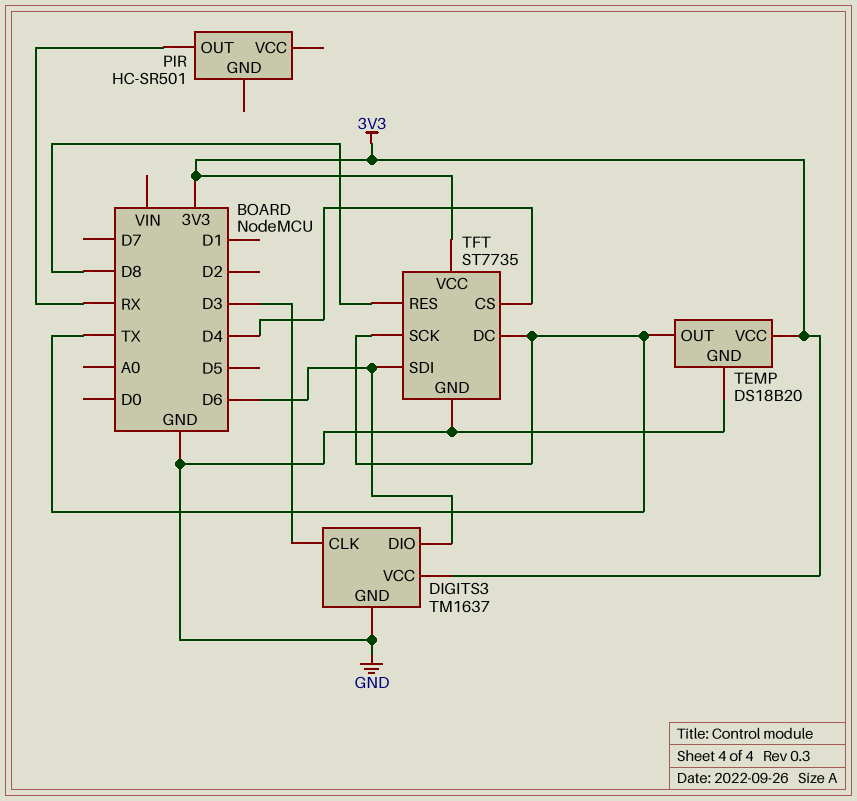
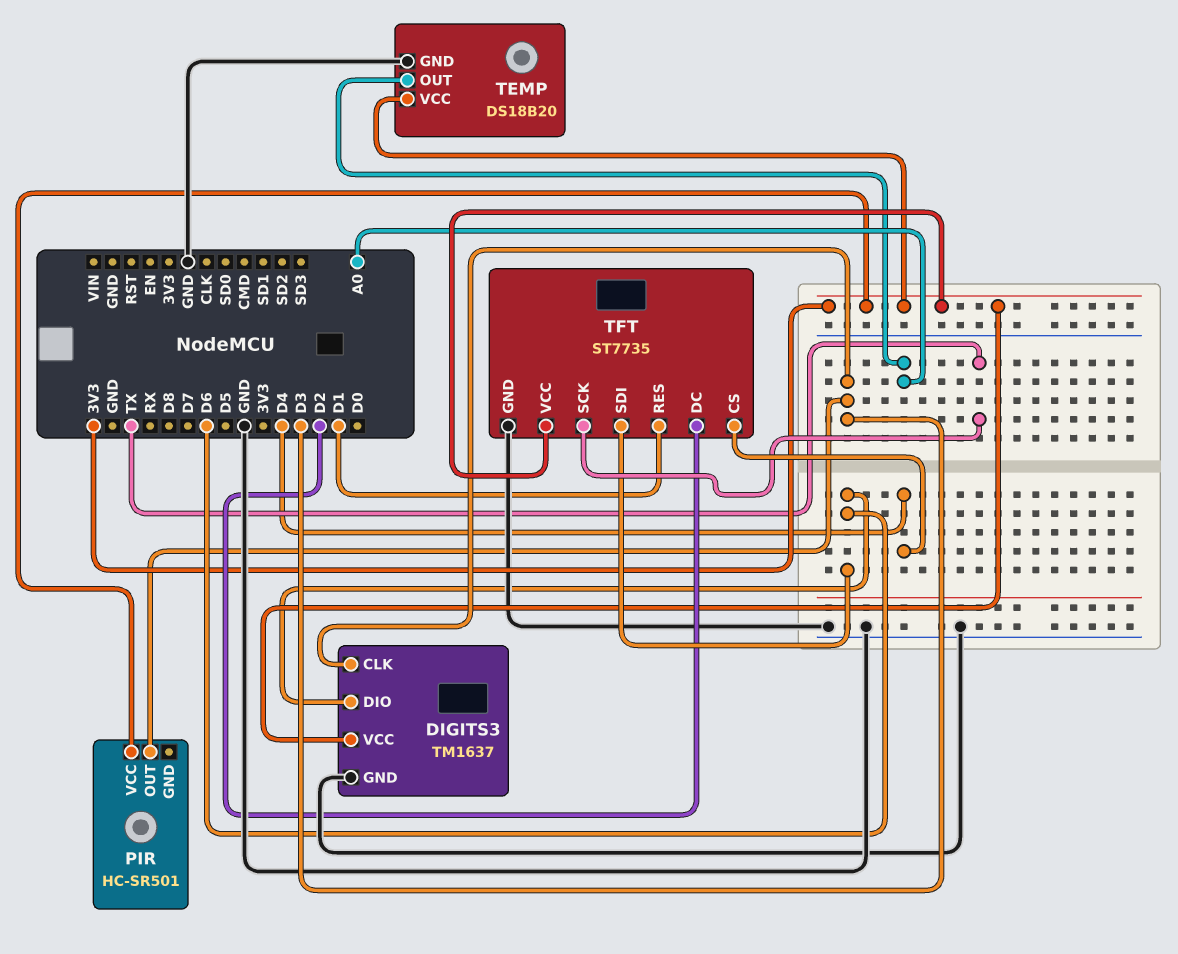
PIR pin OUT: RX -> D3
PIR pin VCC: none -> 3V3
TEMP pin OUT: TX -> A0
TFT pin DC: TX -> D2
TFT pin RES: D8 -> D1

